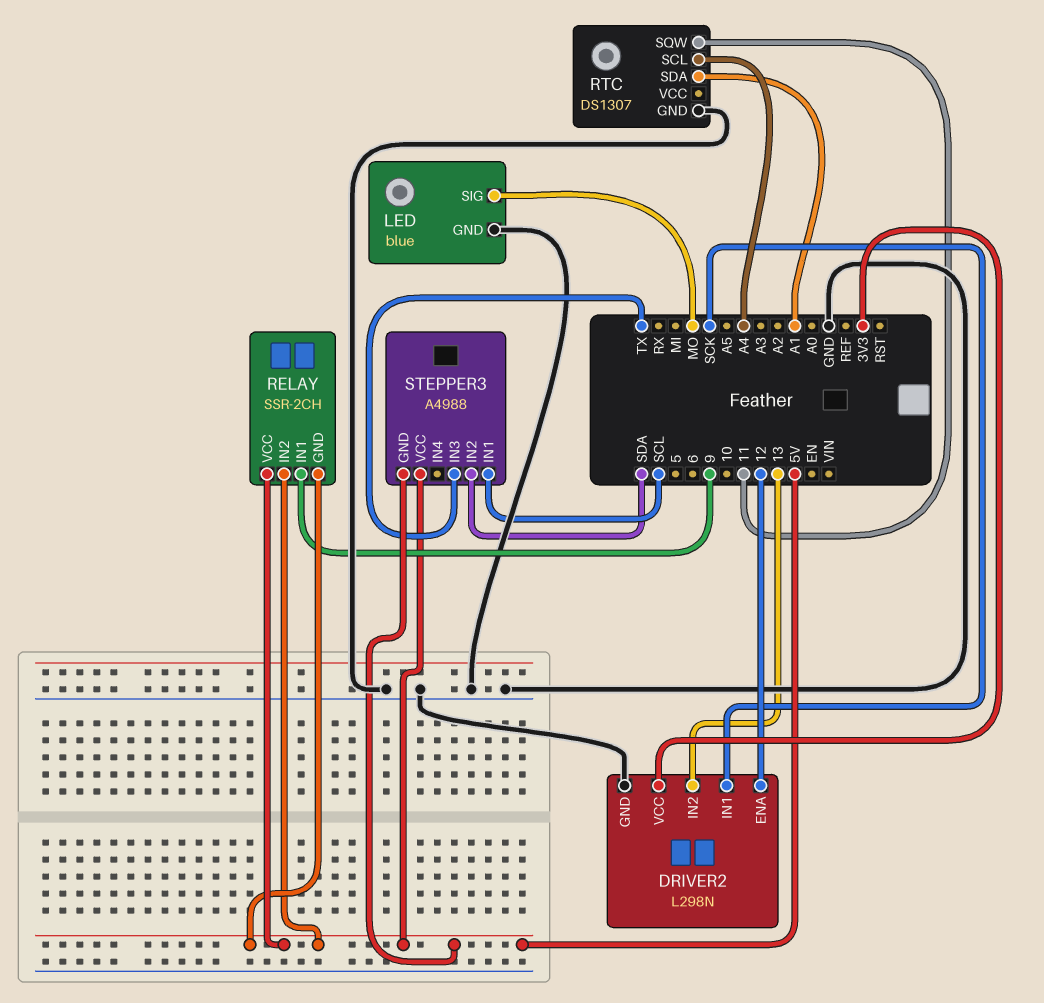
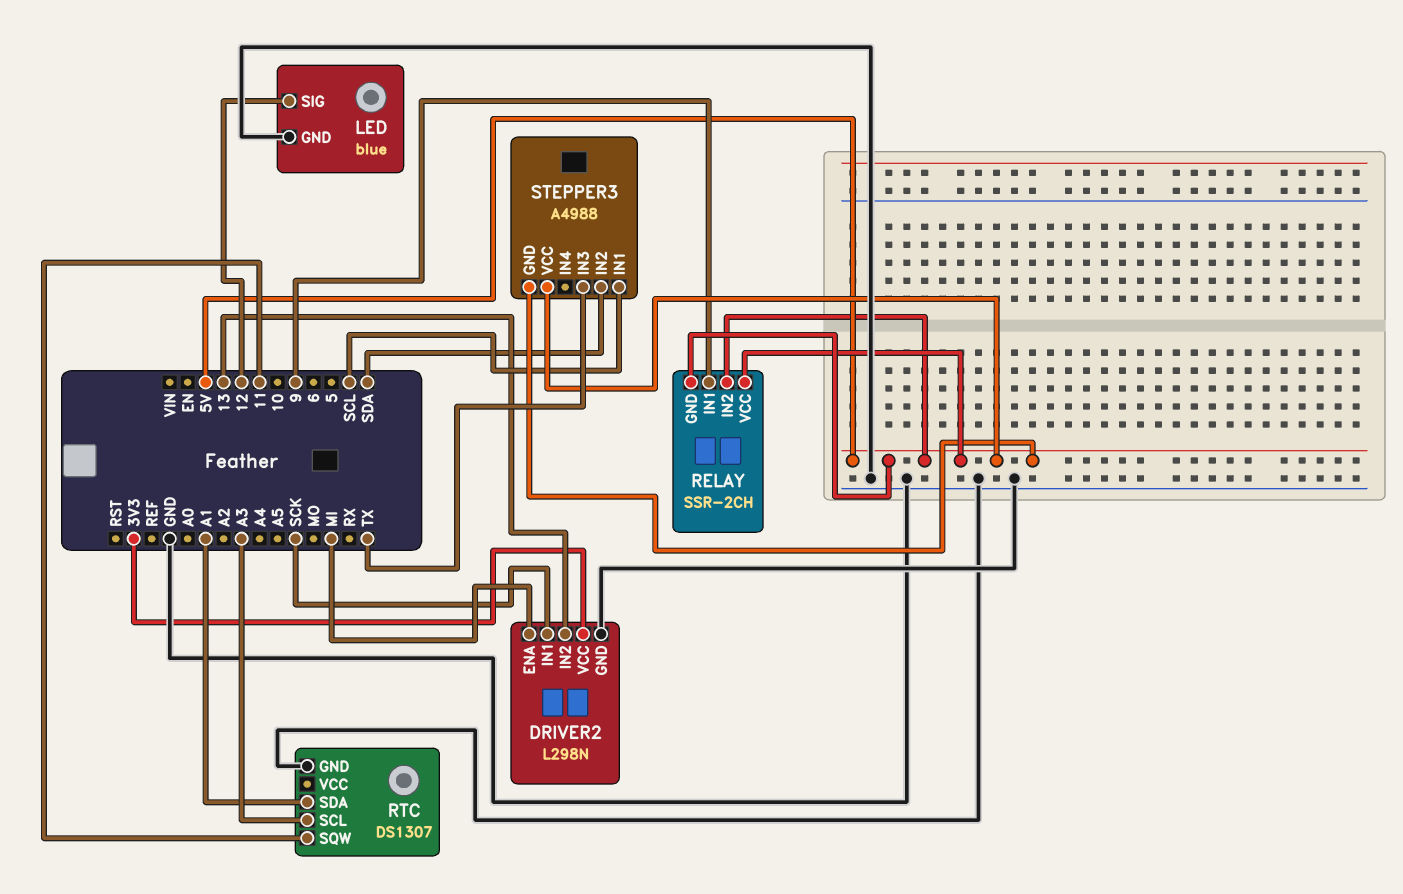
DRIVER2 pin ENA: 12 -> MI
LED pin SIG: MO -> 12
RTC pin SCL: A4 -> A3

